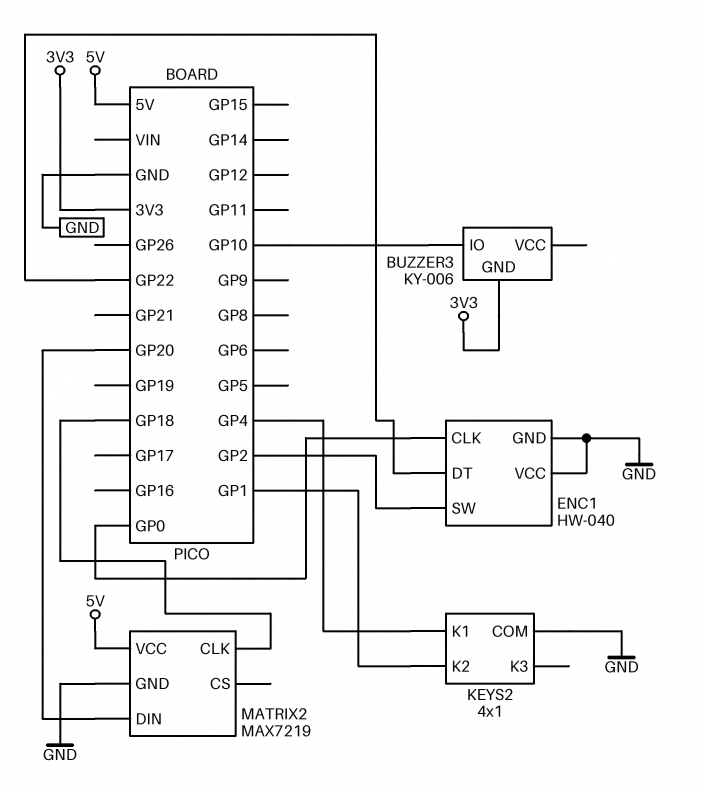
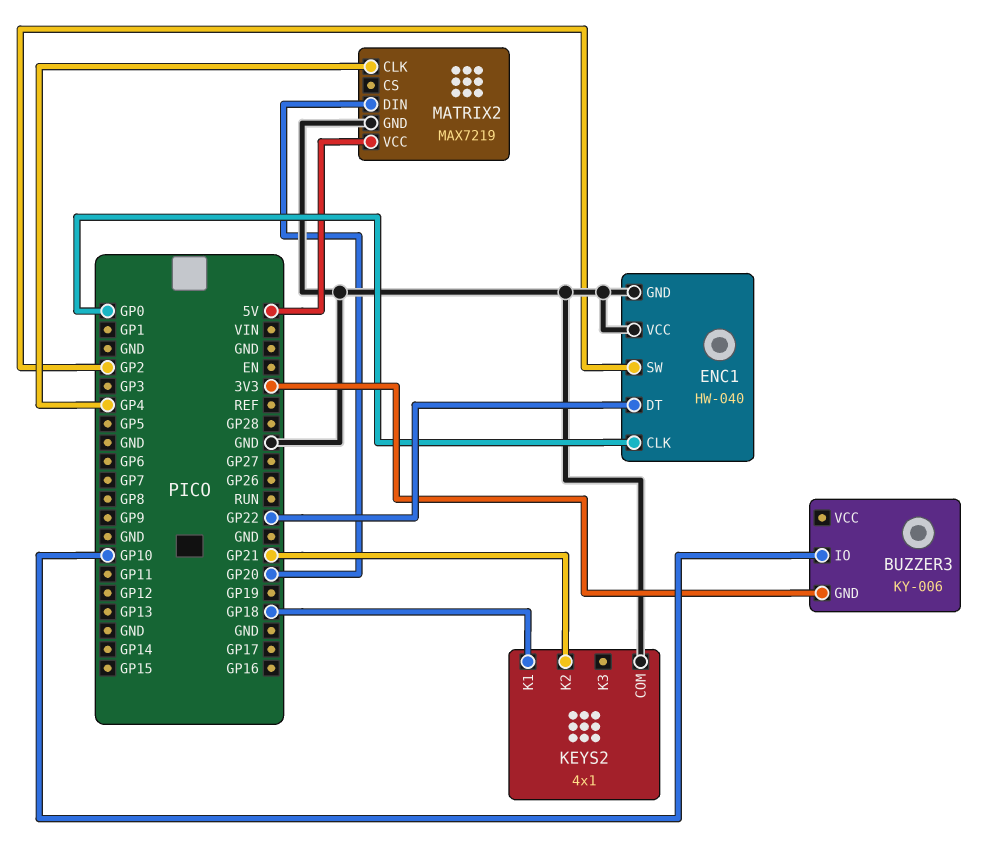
KEYS2 pin K1: GP4 -> GP18
KEYS2 pin K2: GP1 -> GP21
MATRIX2 pin CLK: GP18 -> GP4

